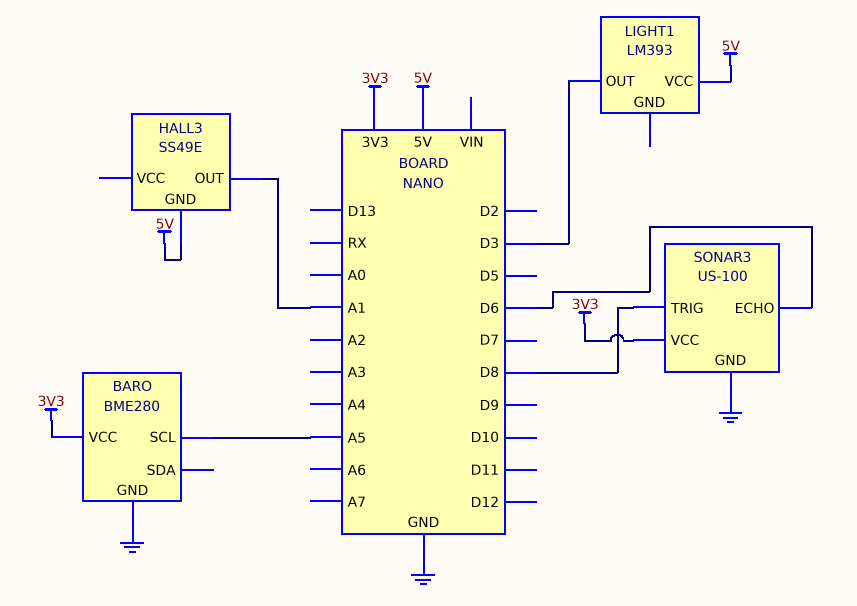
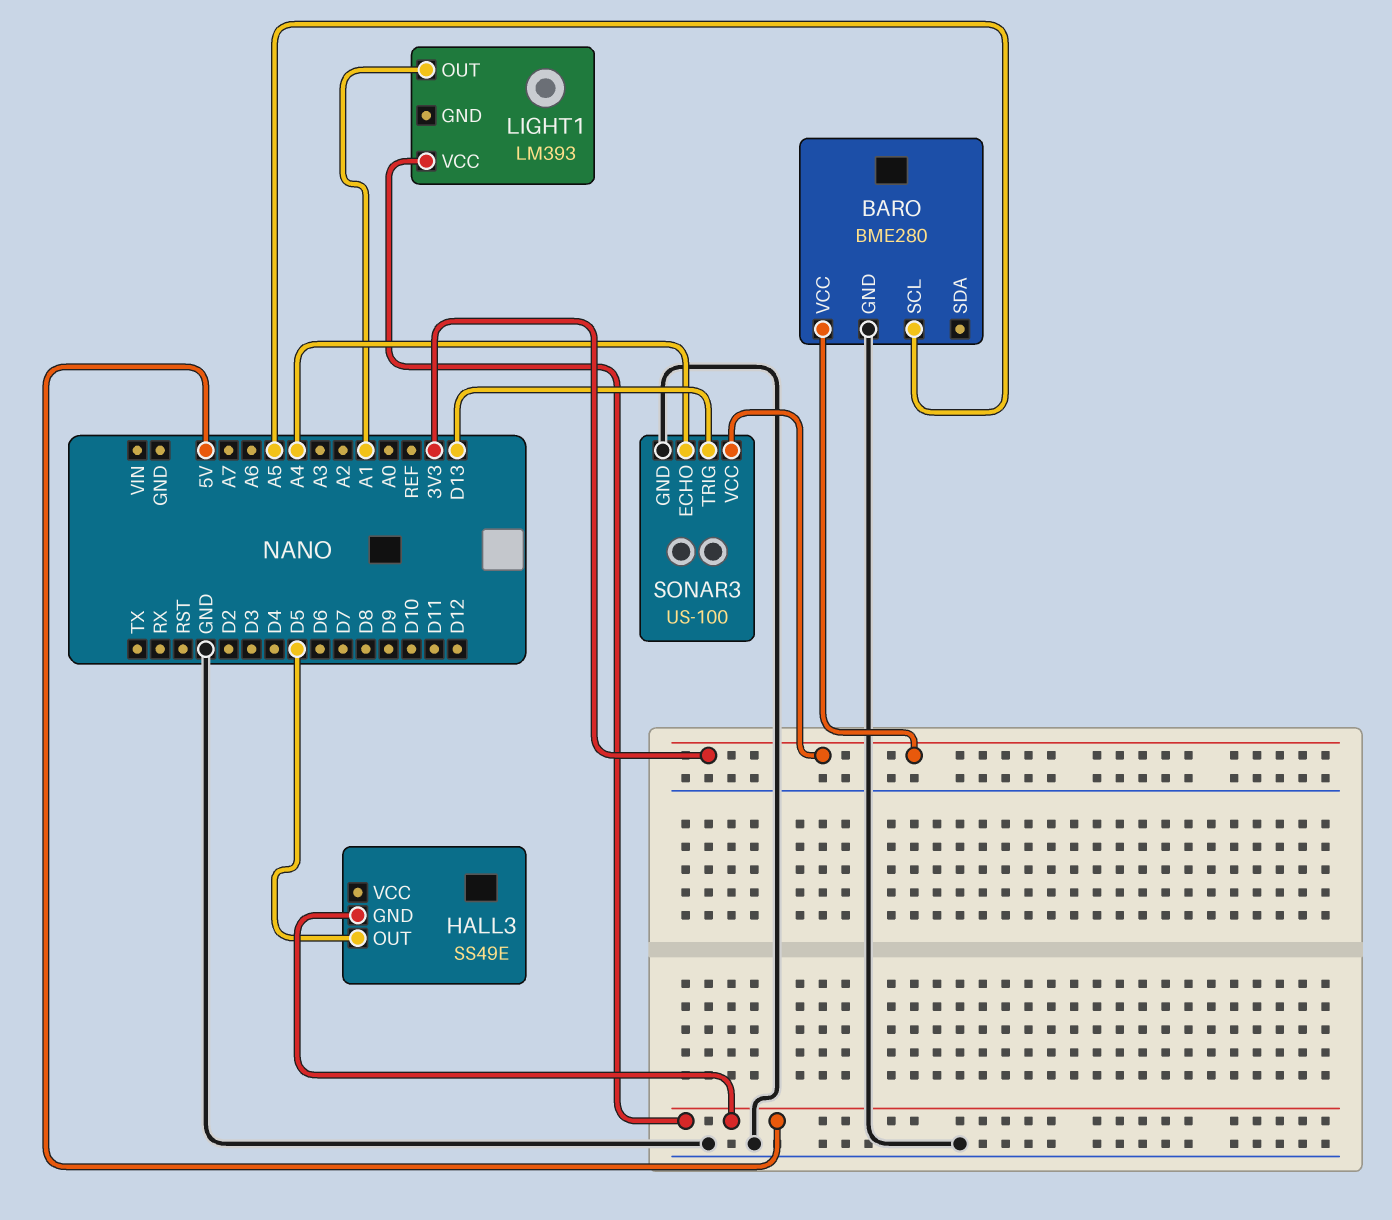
HALL3 pin OUT: A1 -> D5
LIGHT1 pin OUT: D3 -> A1
SONAR3 pin ECHO: D6 -> A4
SONAR3 pin TRIG: D8 -> D13

